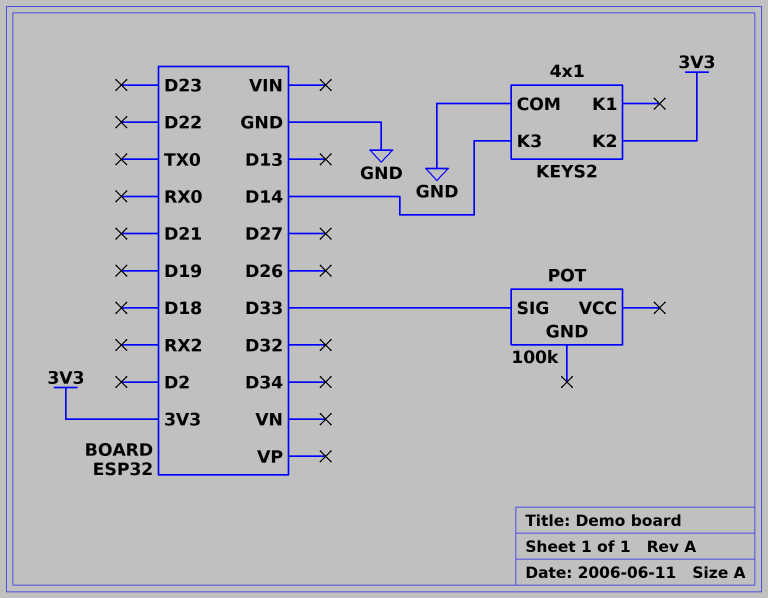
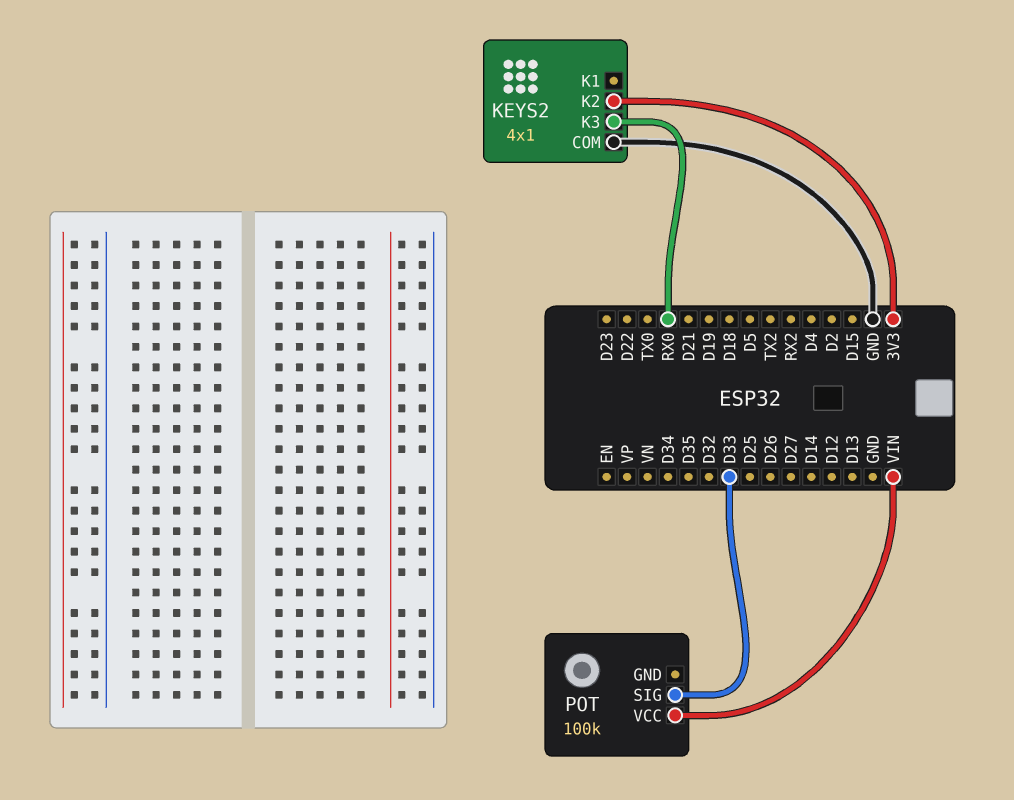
KEYS2 pin K3: D14 -> RX0
POT pin VCC: none -> VIN

